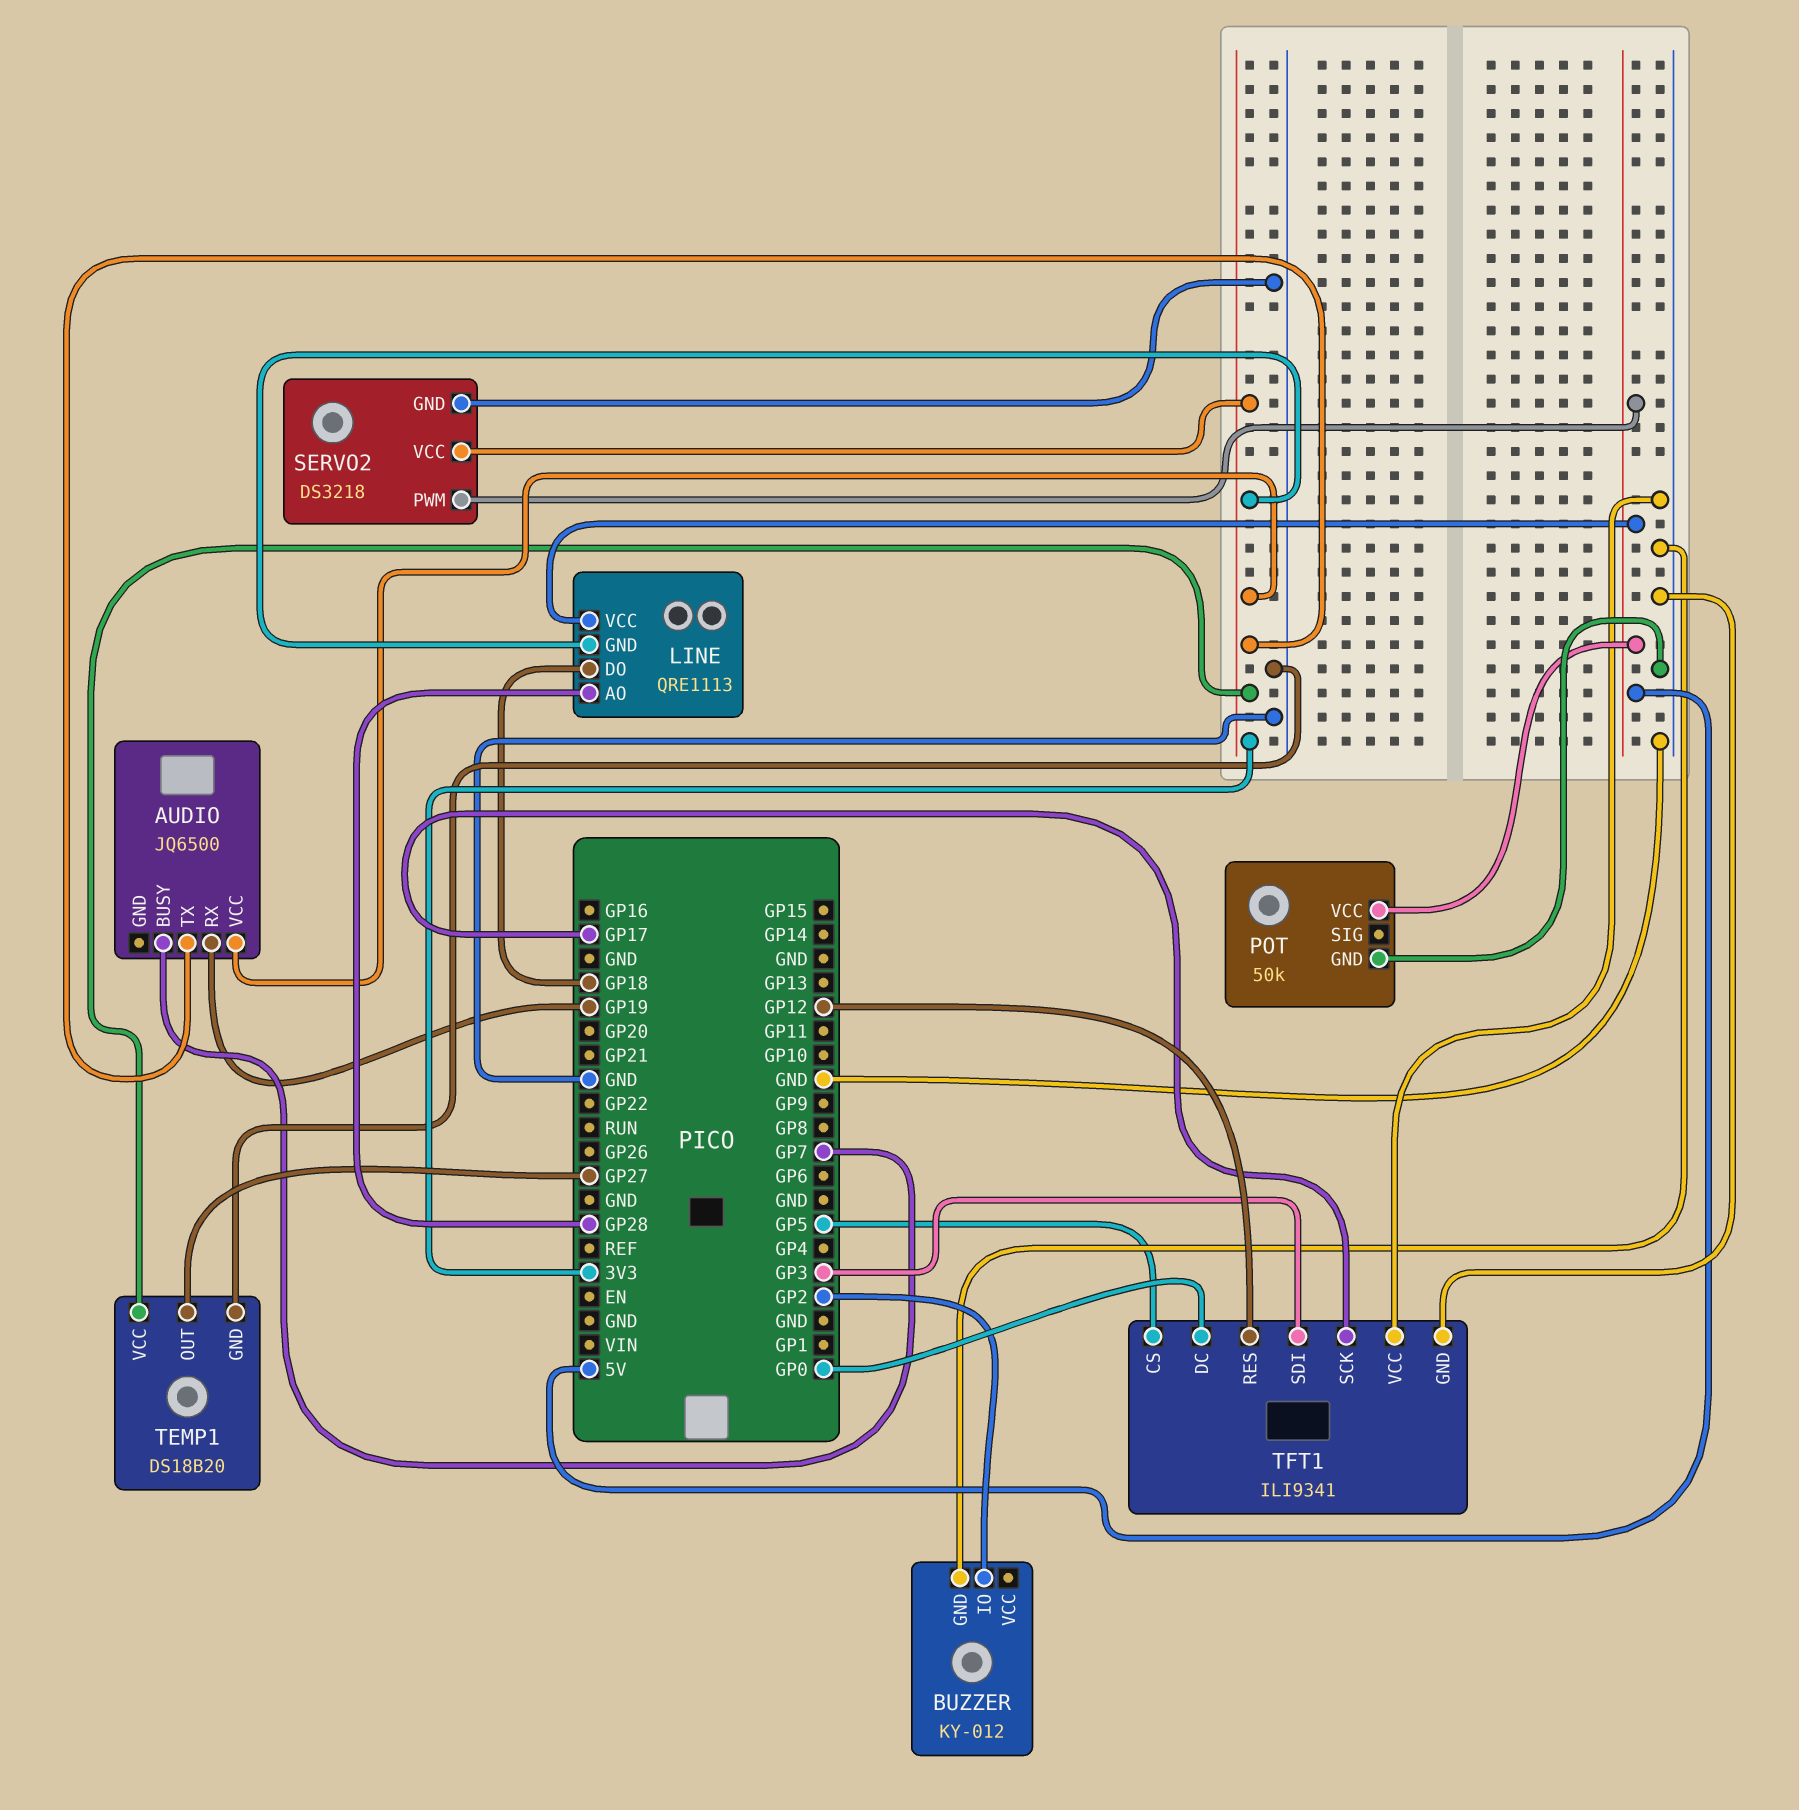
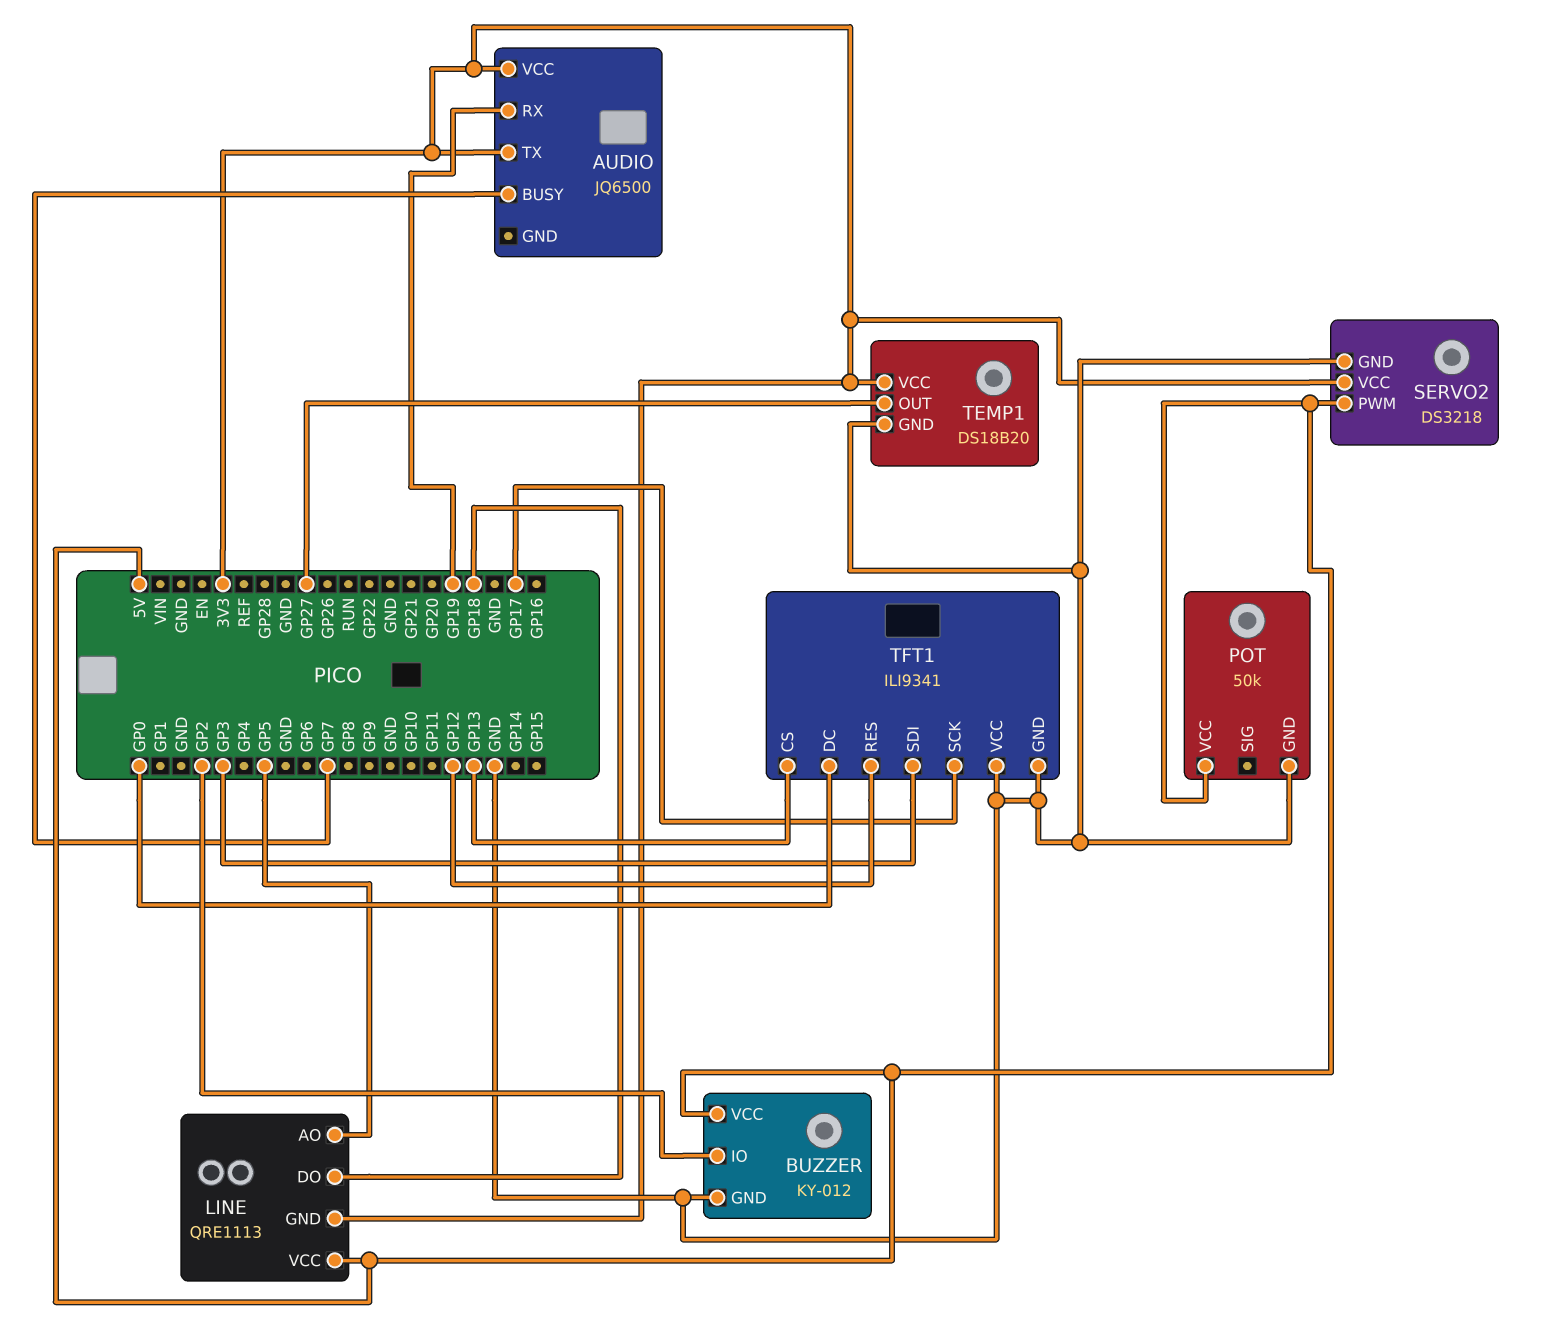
BUZZER pin VCC: none -> 5V
LINE pin AO: GP28 -> GP5
TFT1 pin CS: GP5 -> GP13

